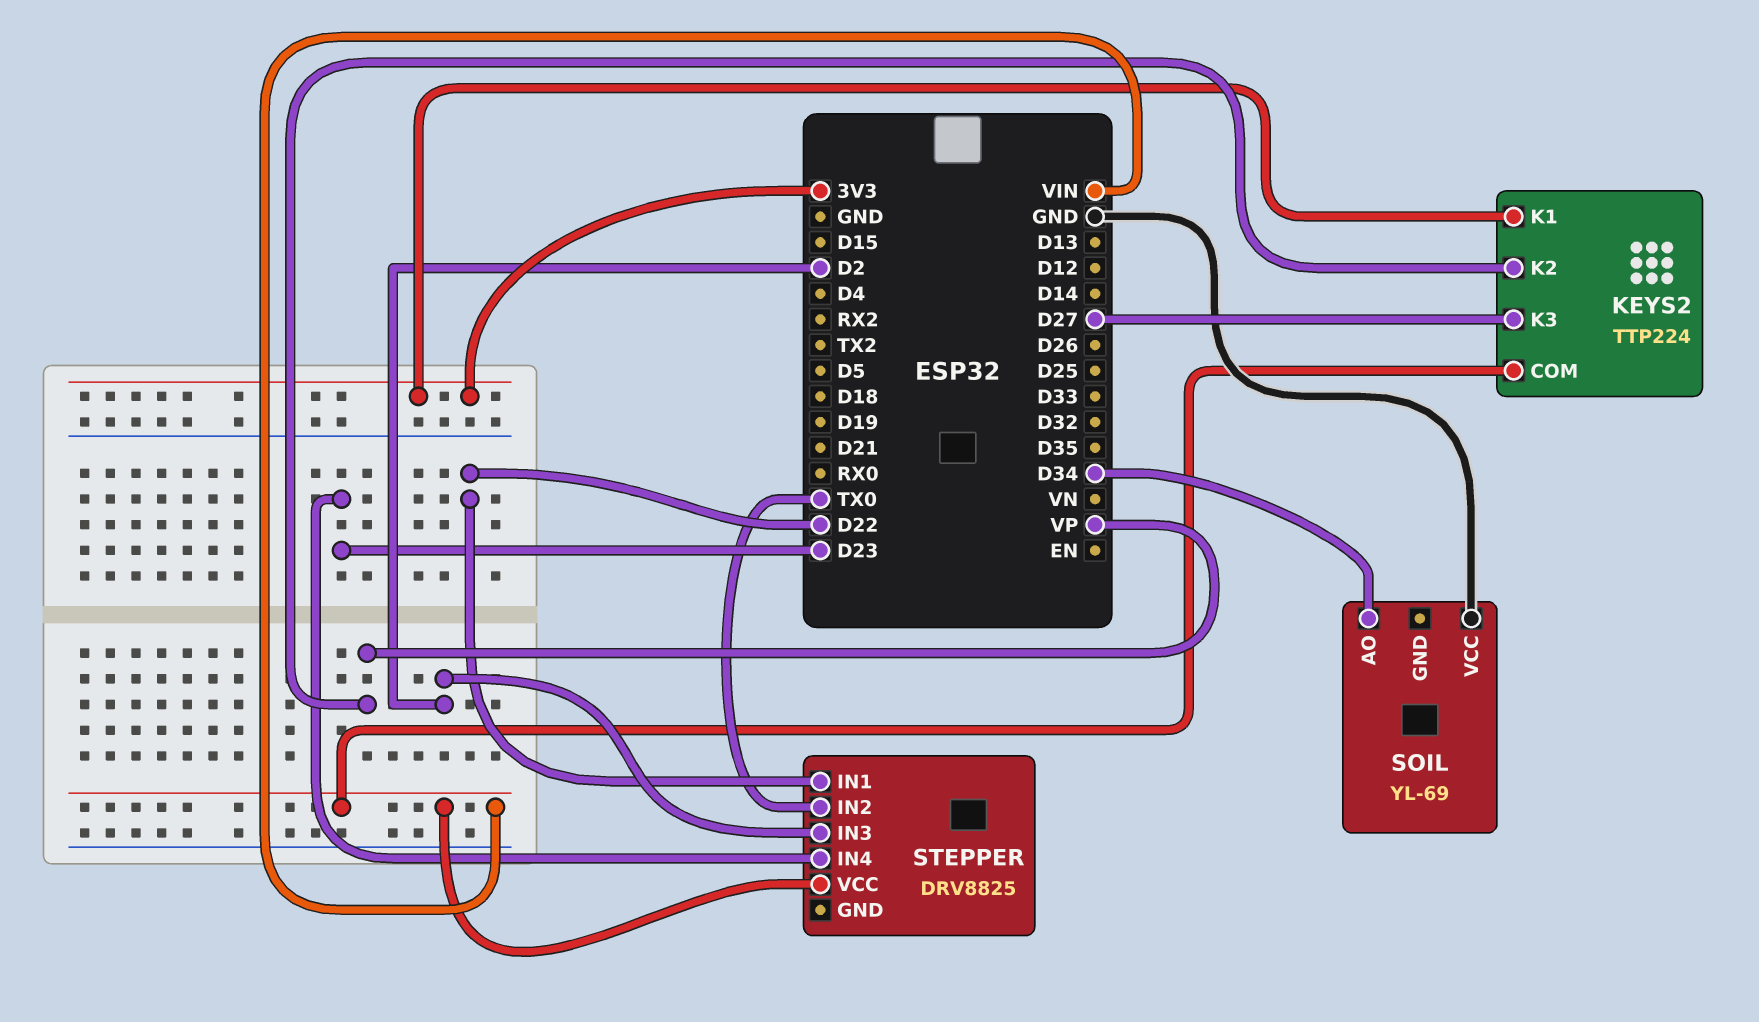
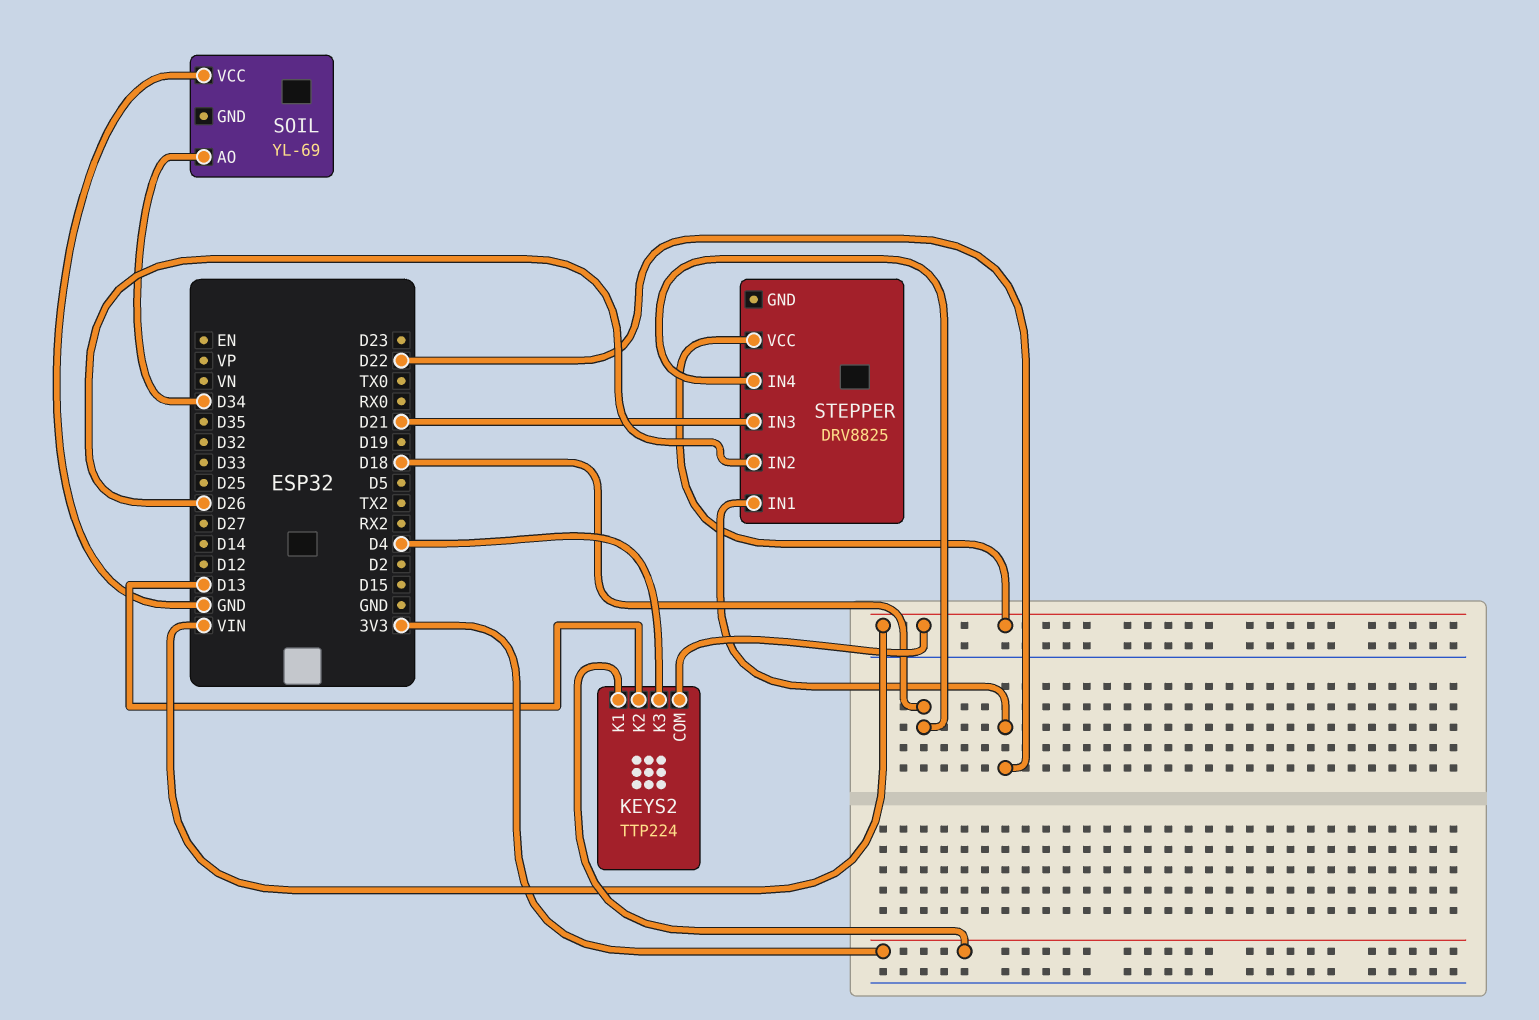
KEYS2 pin K2: VP -> D13
KEYS2 pin K3: D27 -> D4
STEPPER pin IN2: TX0 -> D26
STEPPER pin IN3: D2 -> D21
STEPPER pin IN4: D23 -> D18

